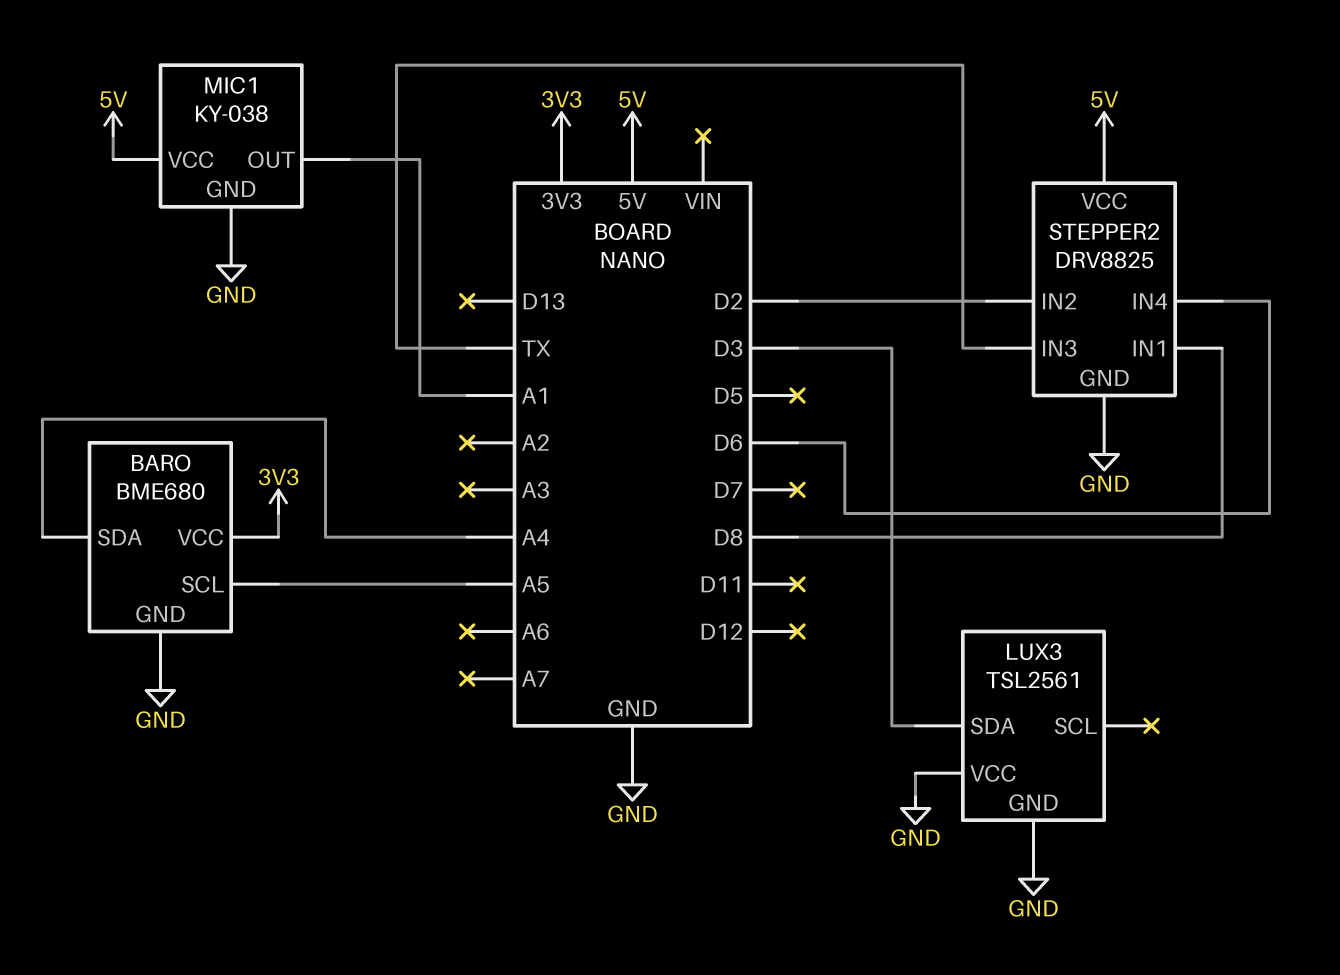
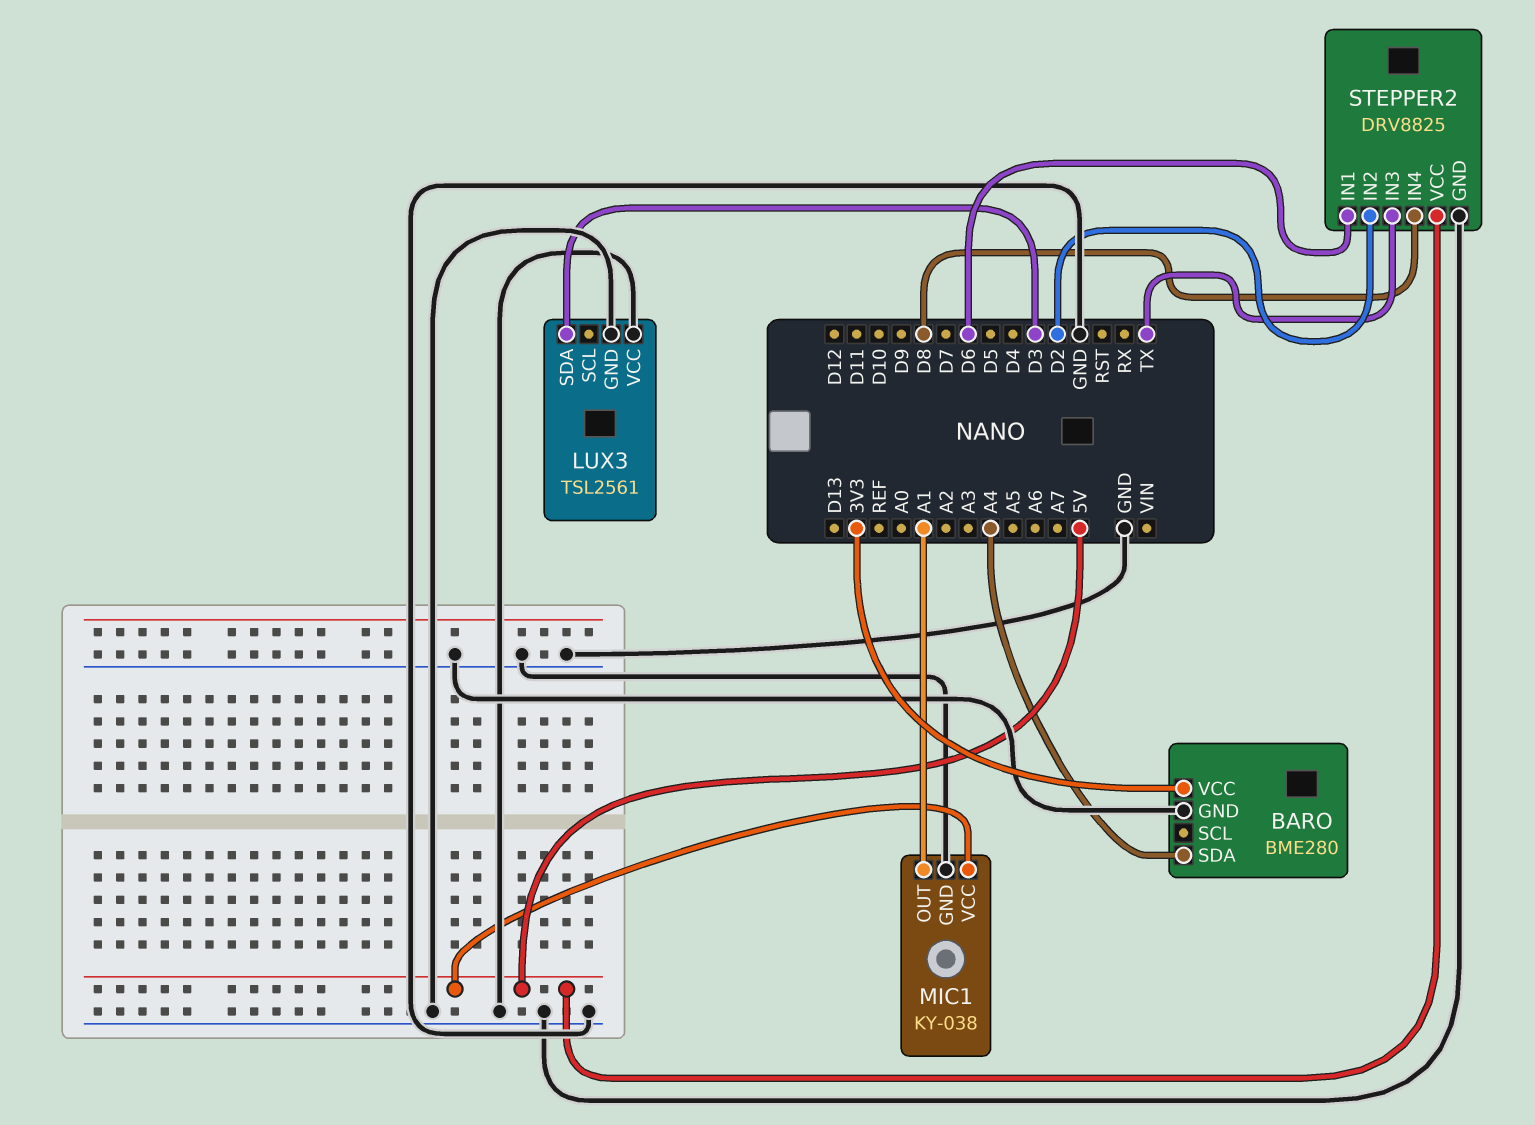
BARO: BME680 -> BME280
BARO pin SCL: A5 -> none
STEPPER2 pin IN1: D8 -> D6
STEPPER2 pin IN4: D6 -> D8

